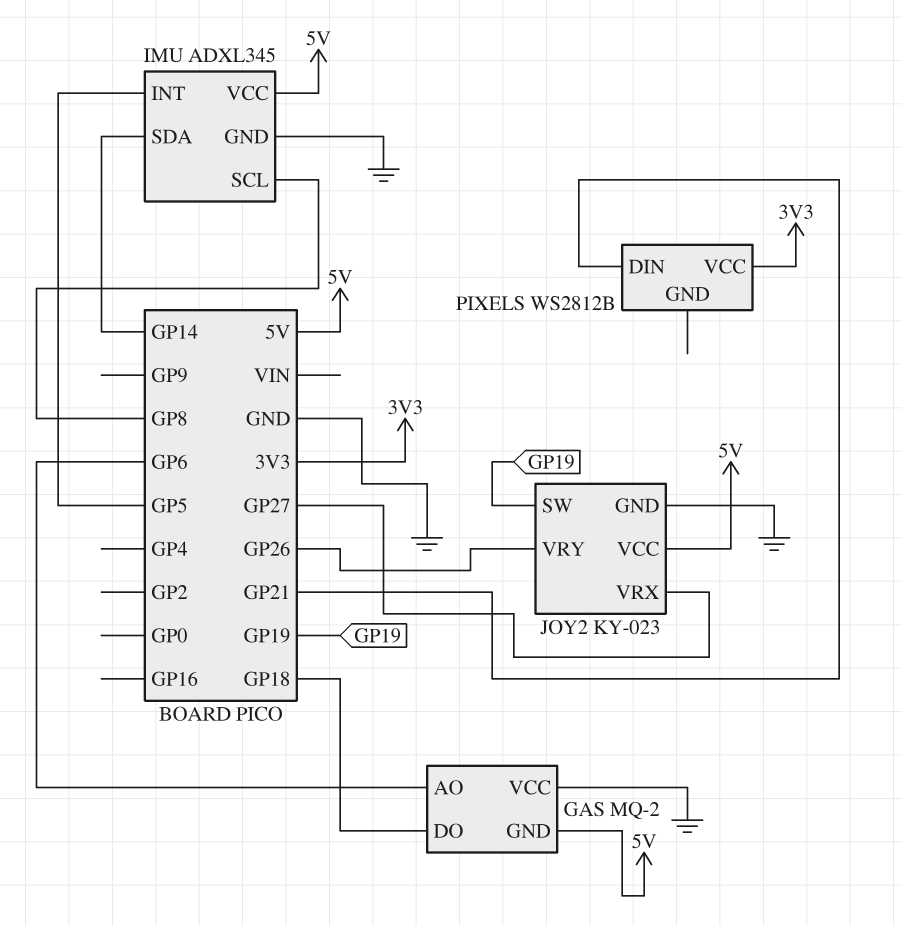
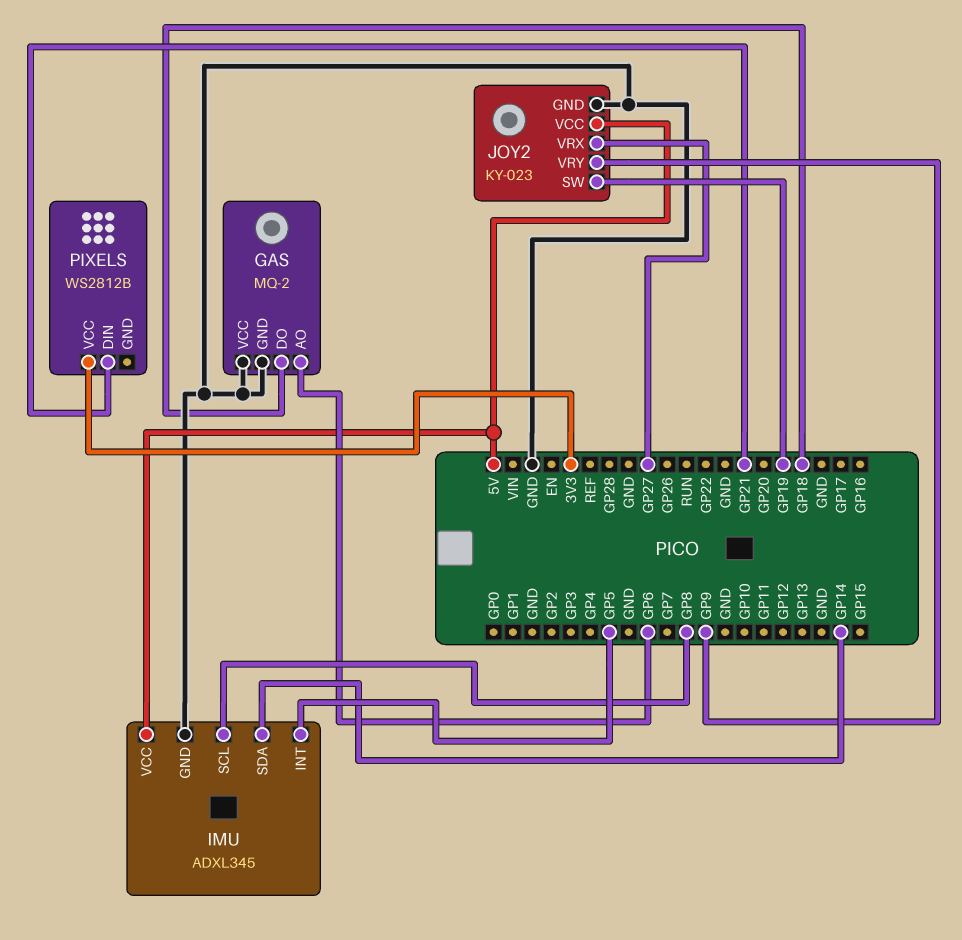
GAS pin GND: 5V -> GND
JOY2 pin VRY: GP26 -> GP9

